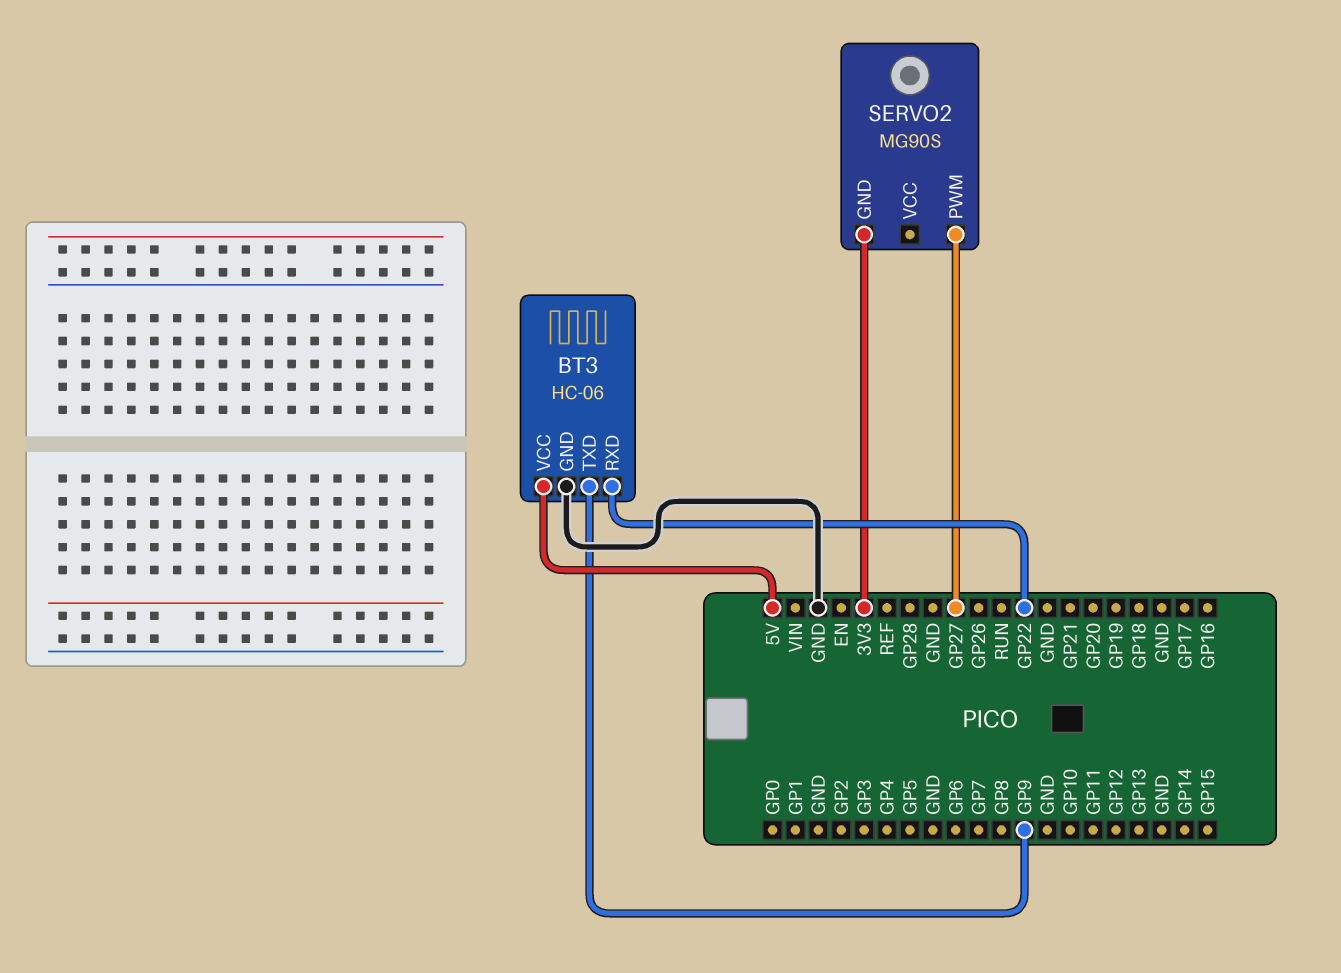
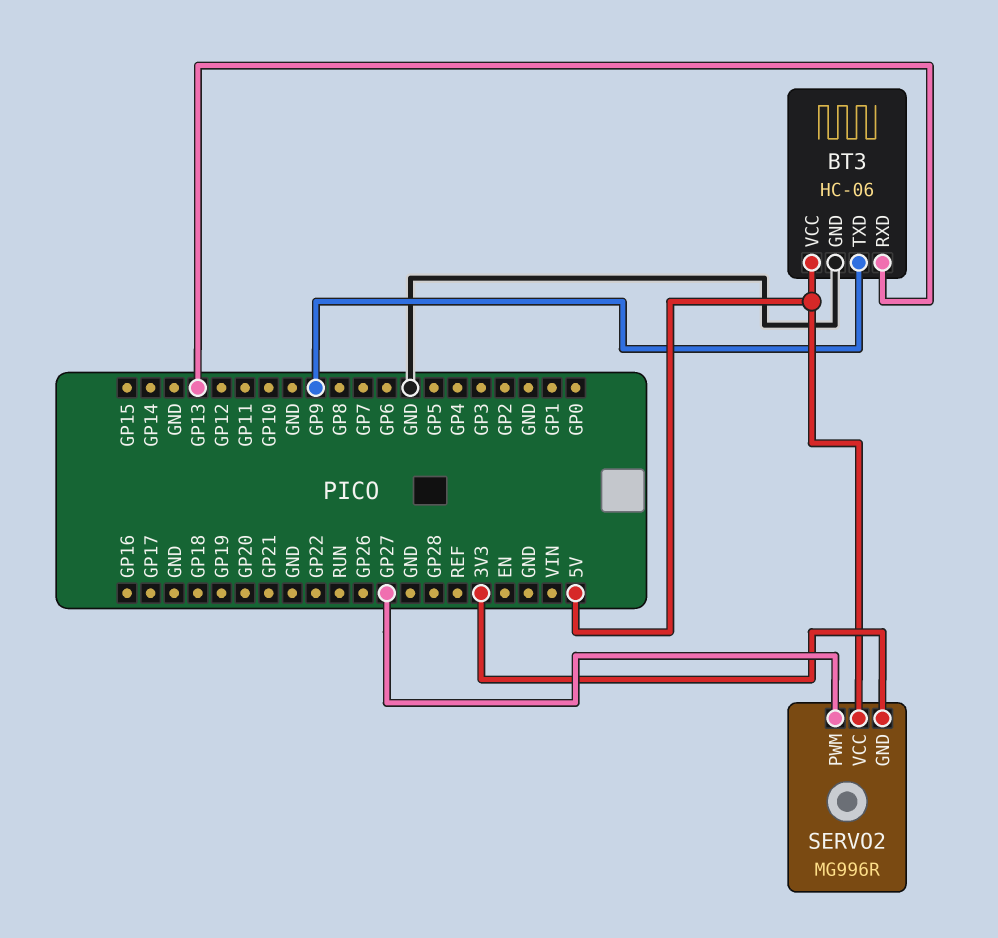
BT3 pin RXD: GP22 -> GP13
SERVO2: MG90S -> MG996R
SERVO2 pin VCC: none -> 5V

